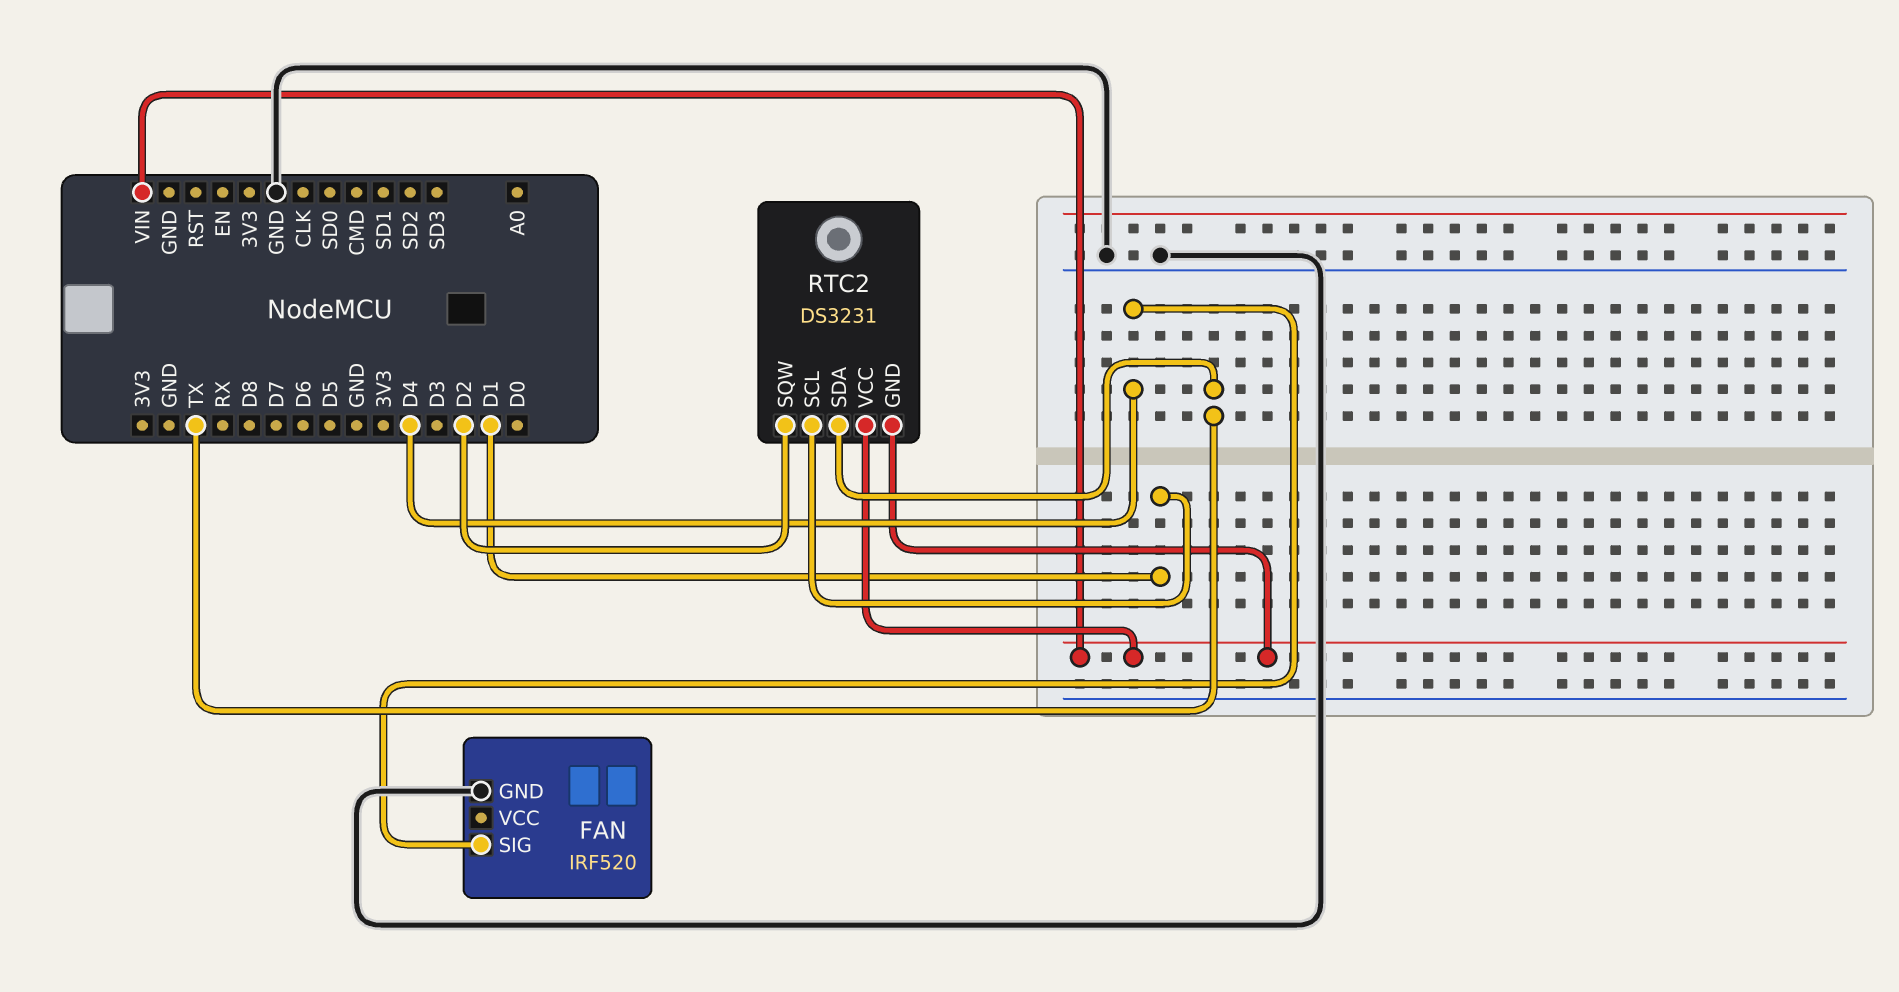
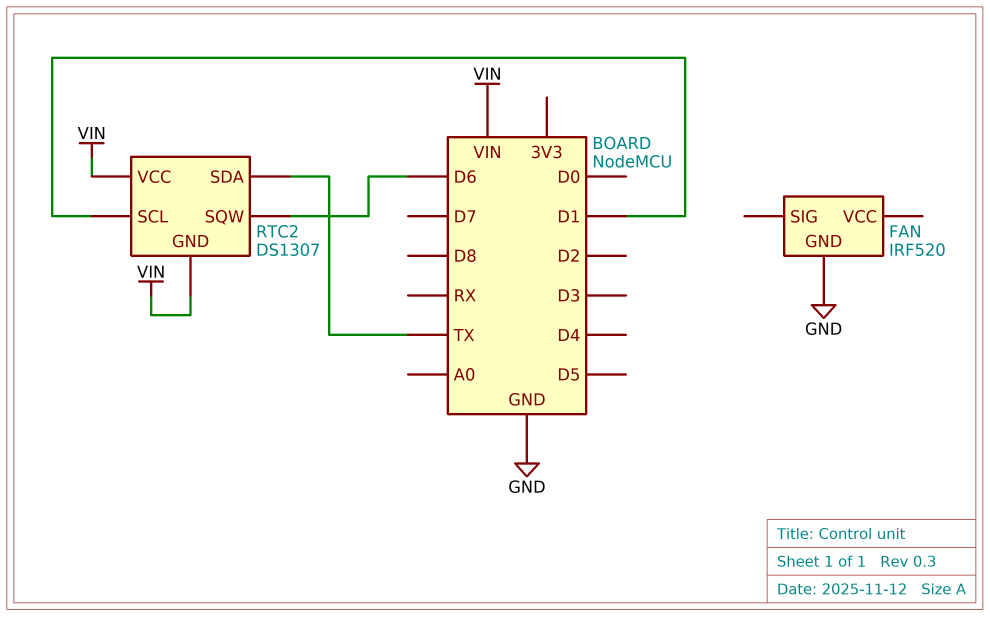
FAN pin SIG: D4 -> none
RTC2: DS3231 -> DS1307
RTC2 pin SQW: D2 -> D6

